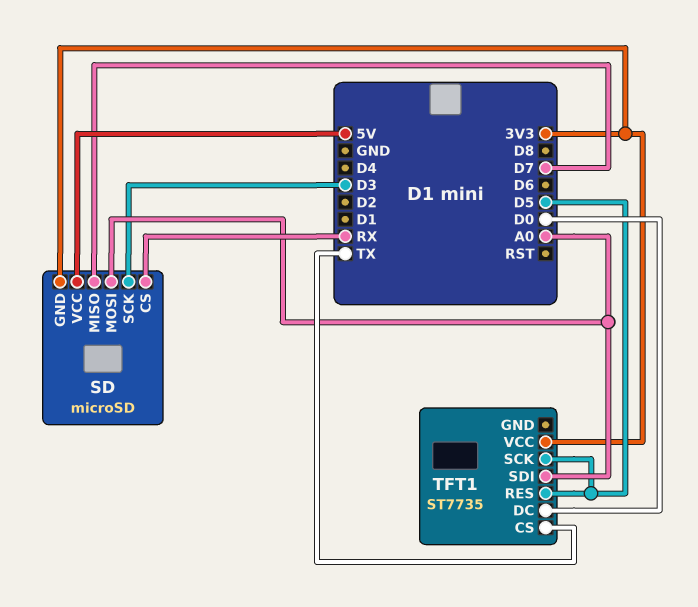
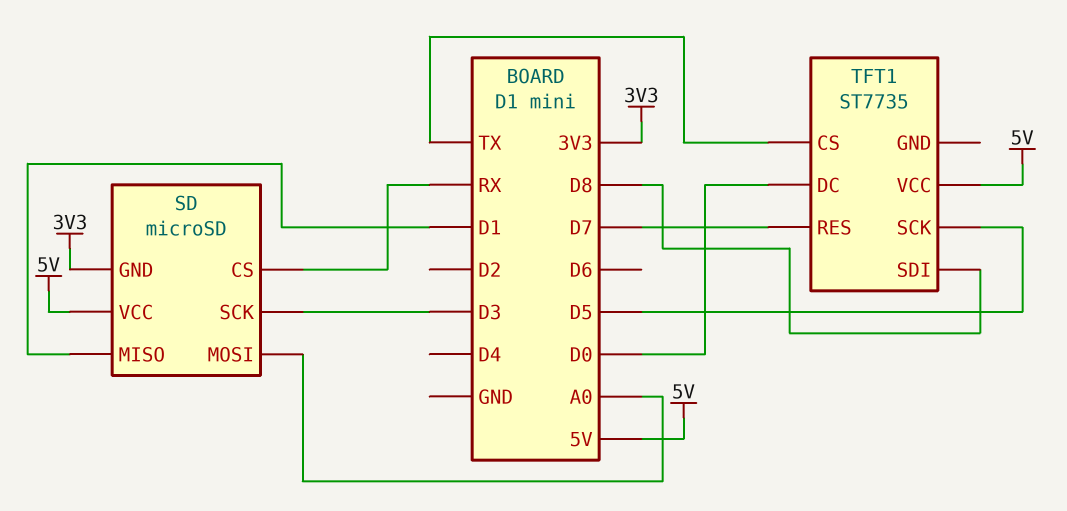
SD pin MISO: D7 -> D1
TFT1 pin RES: D5 -> D7
TFT1 pin SDI: A0 -> D8
TFT1 pin VCC: 3V3 -> 5V

